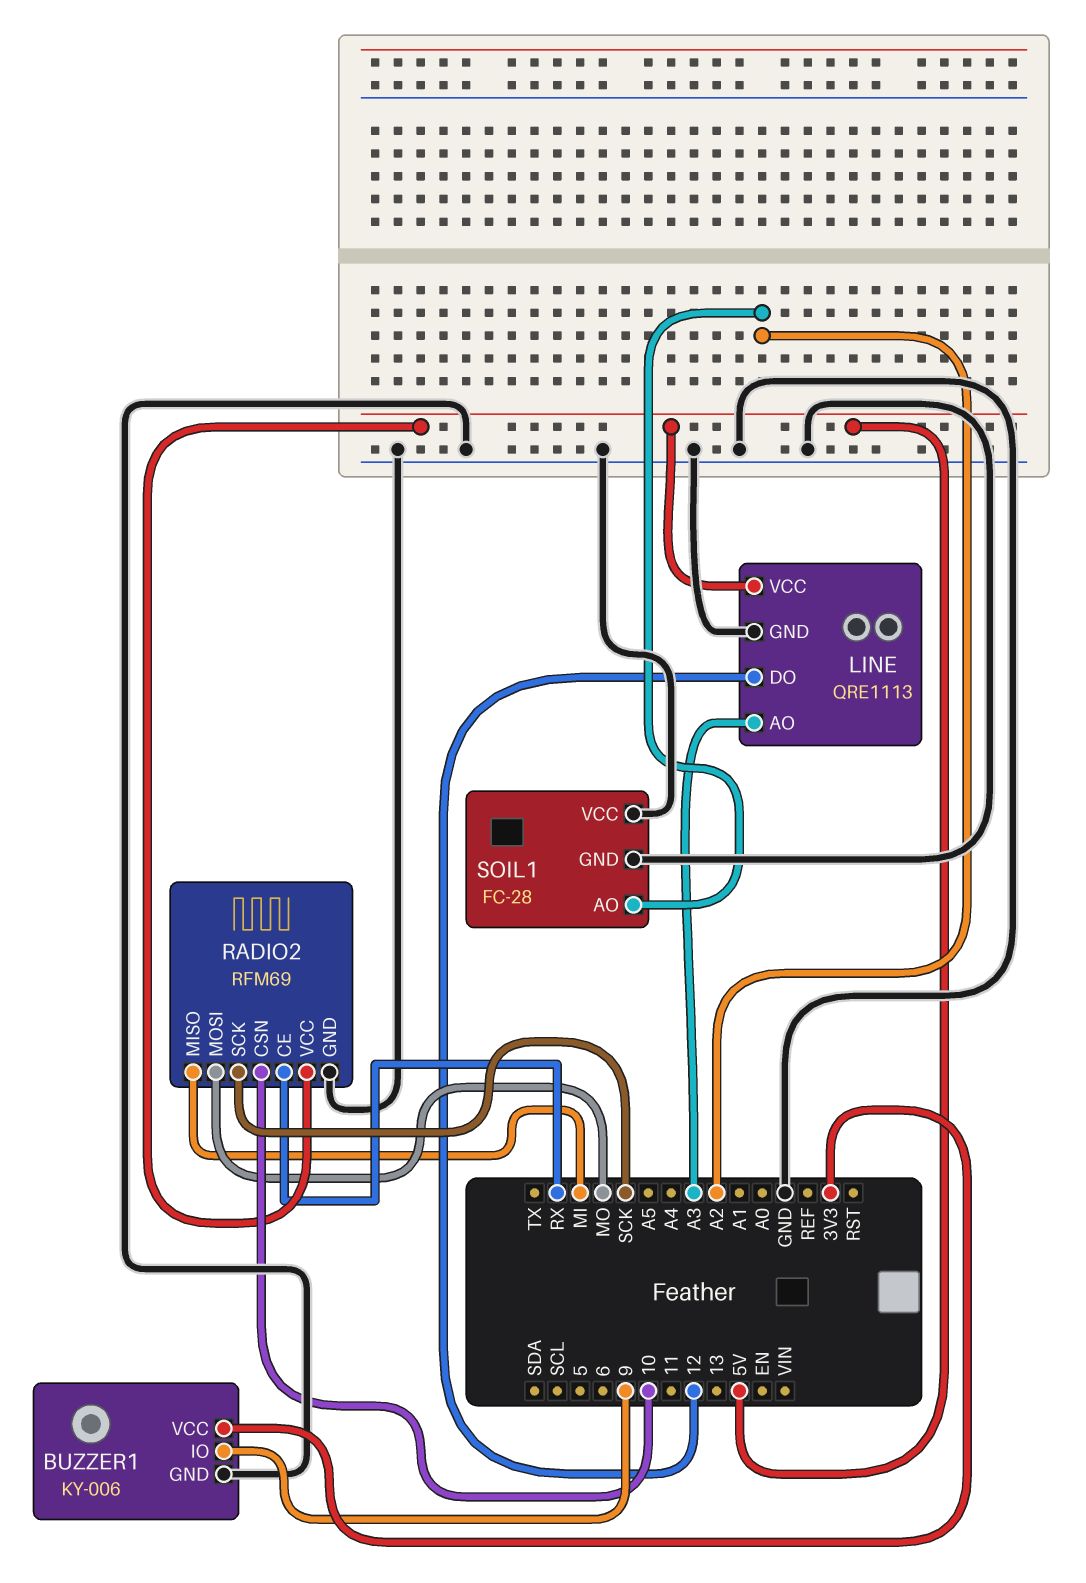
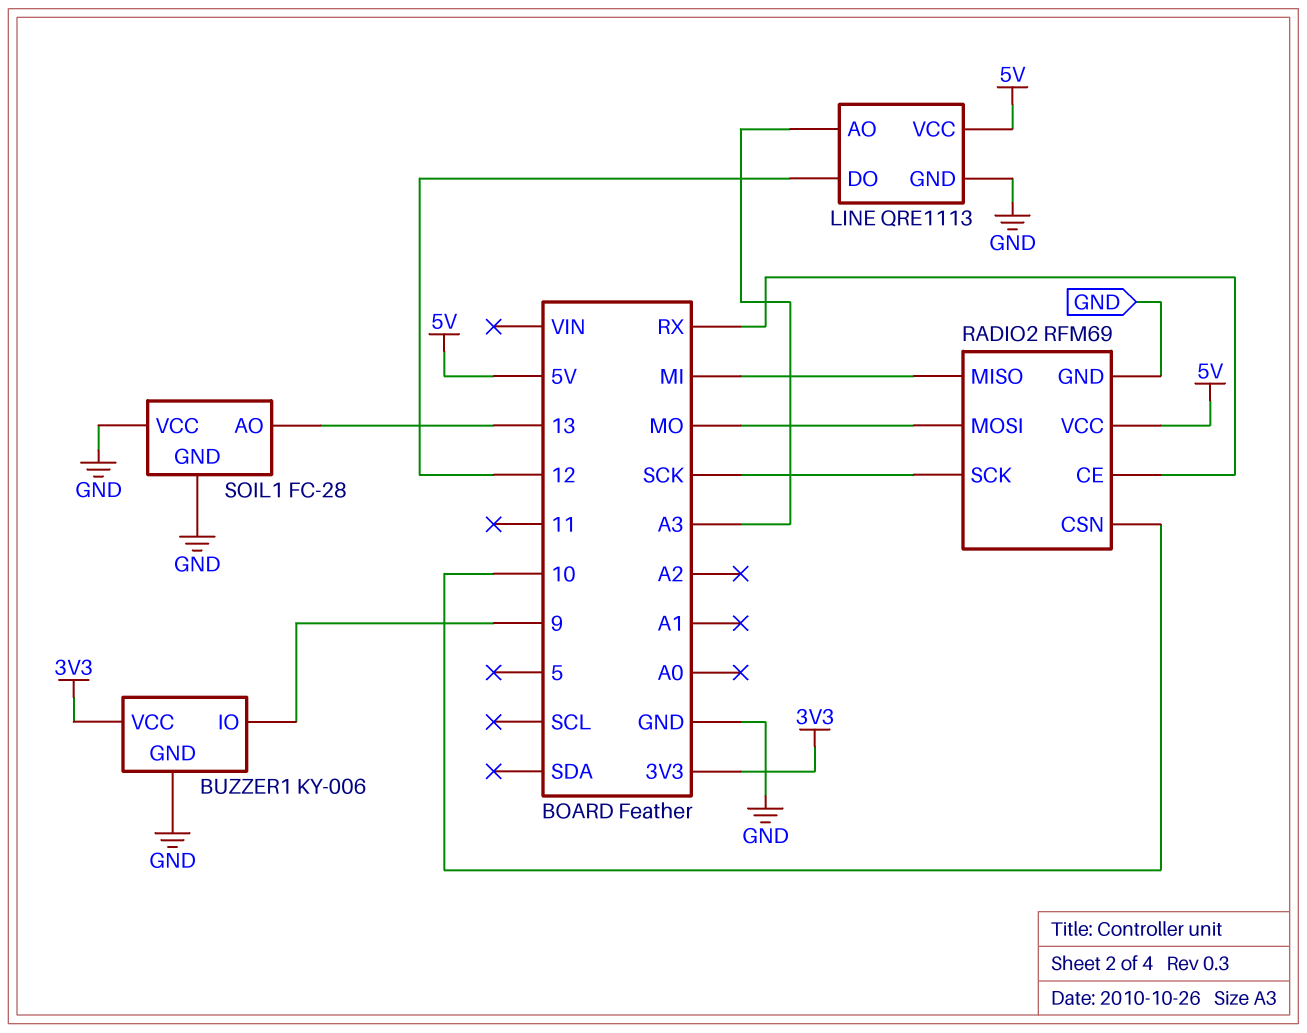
SOIL1 pin AO: A2 -> 13

